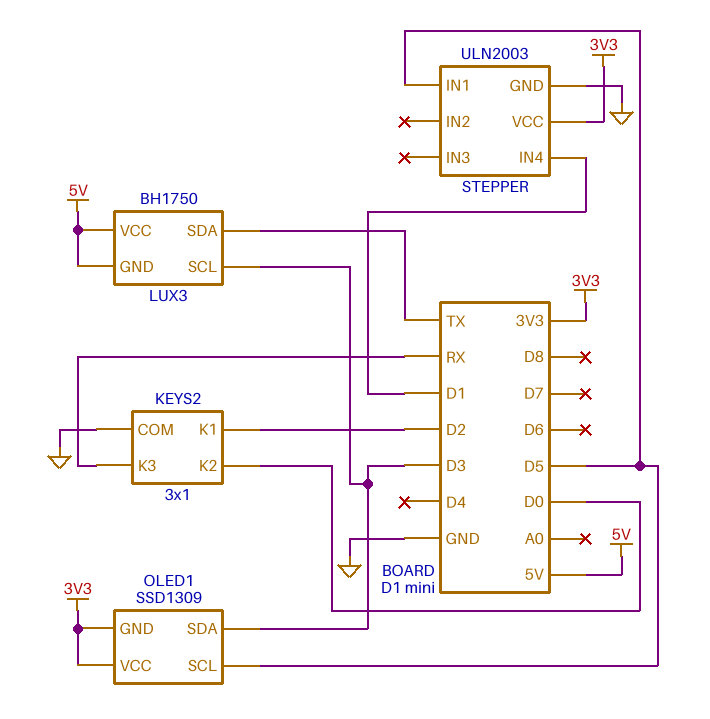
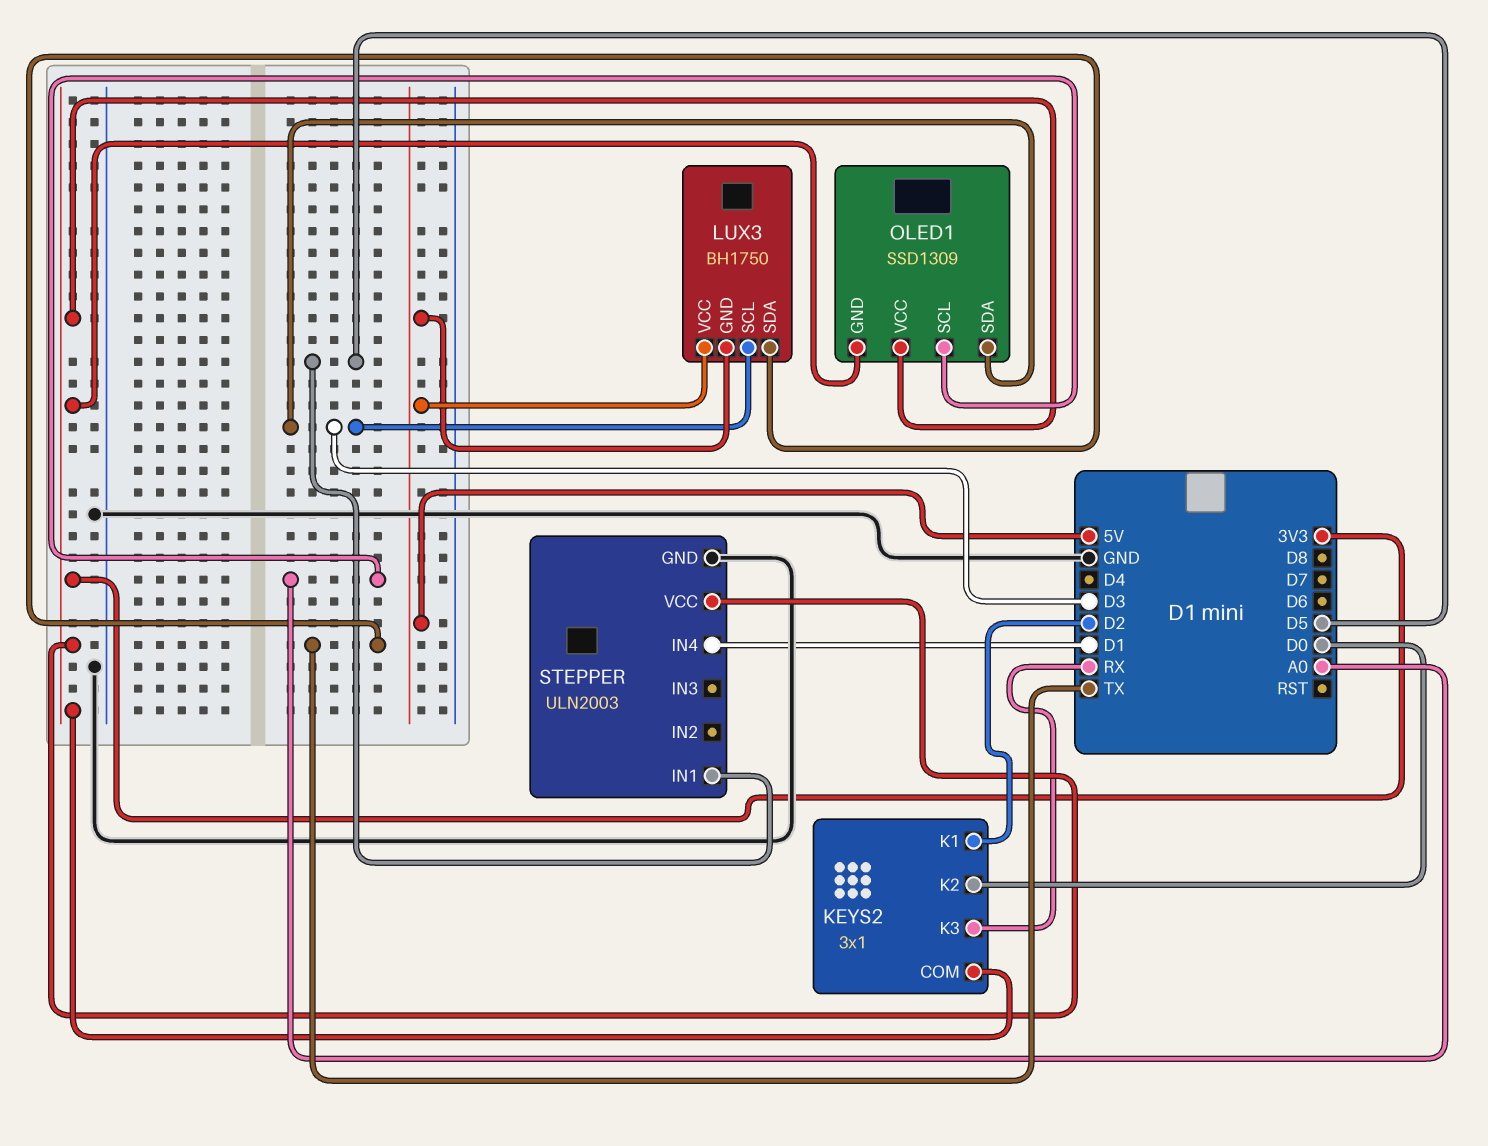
KEYS2 pin COM: GND -> 3V3
OLED1 pin SCL: D5 -> A0

